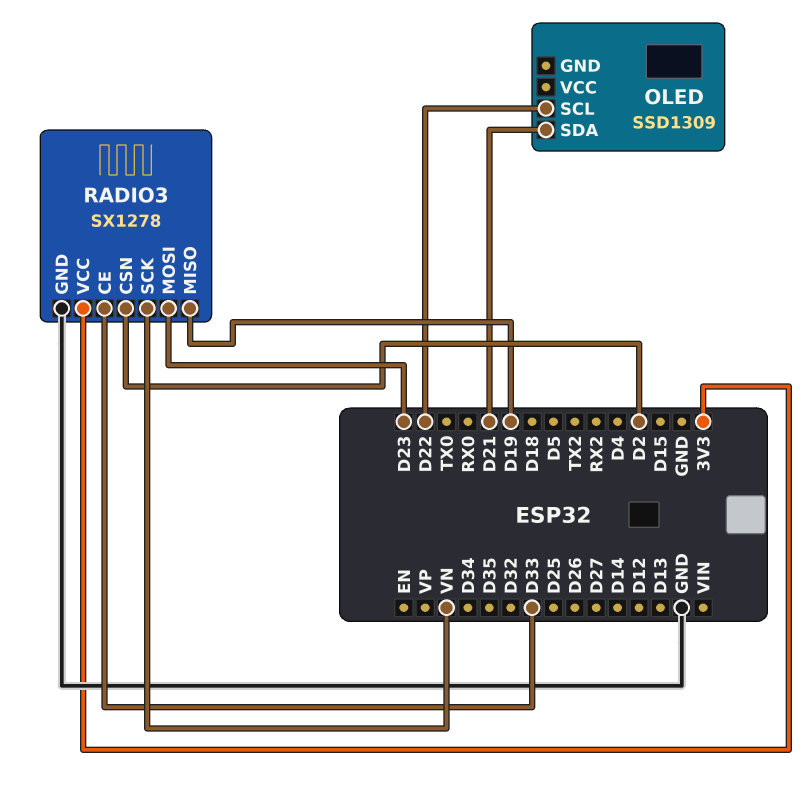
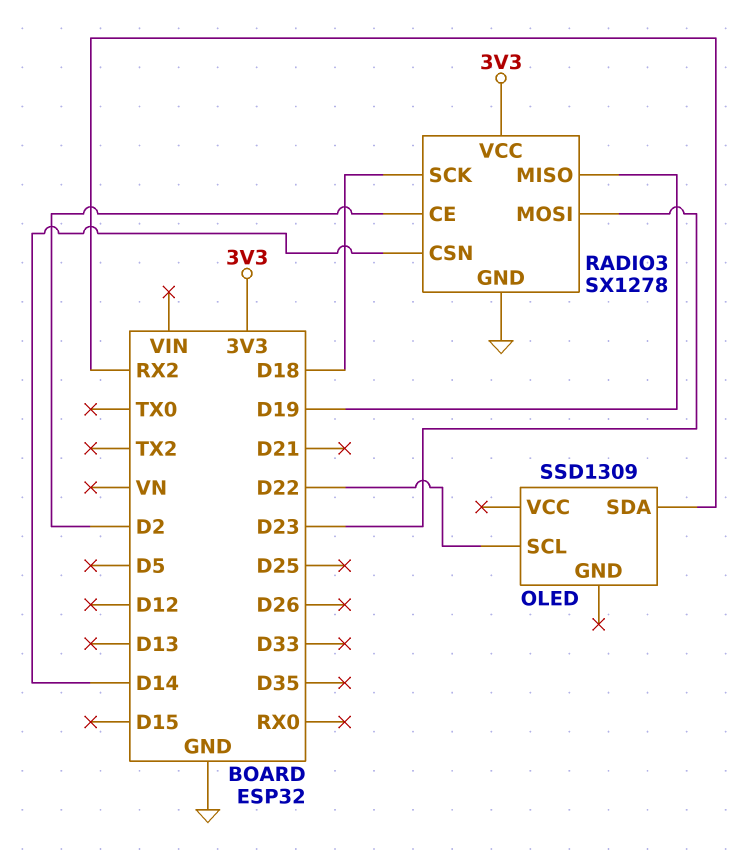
OLED pin SDA: D21 -> RX2
RADIO3 pin CE: D33 -> D2
RADIO3 pin CSN: D2 -> D14
RADIO3 pin SCK: VN -> D18

